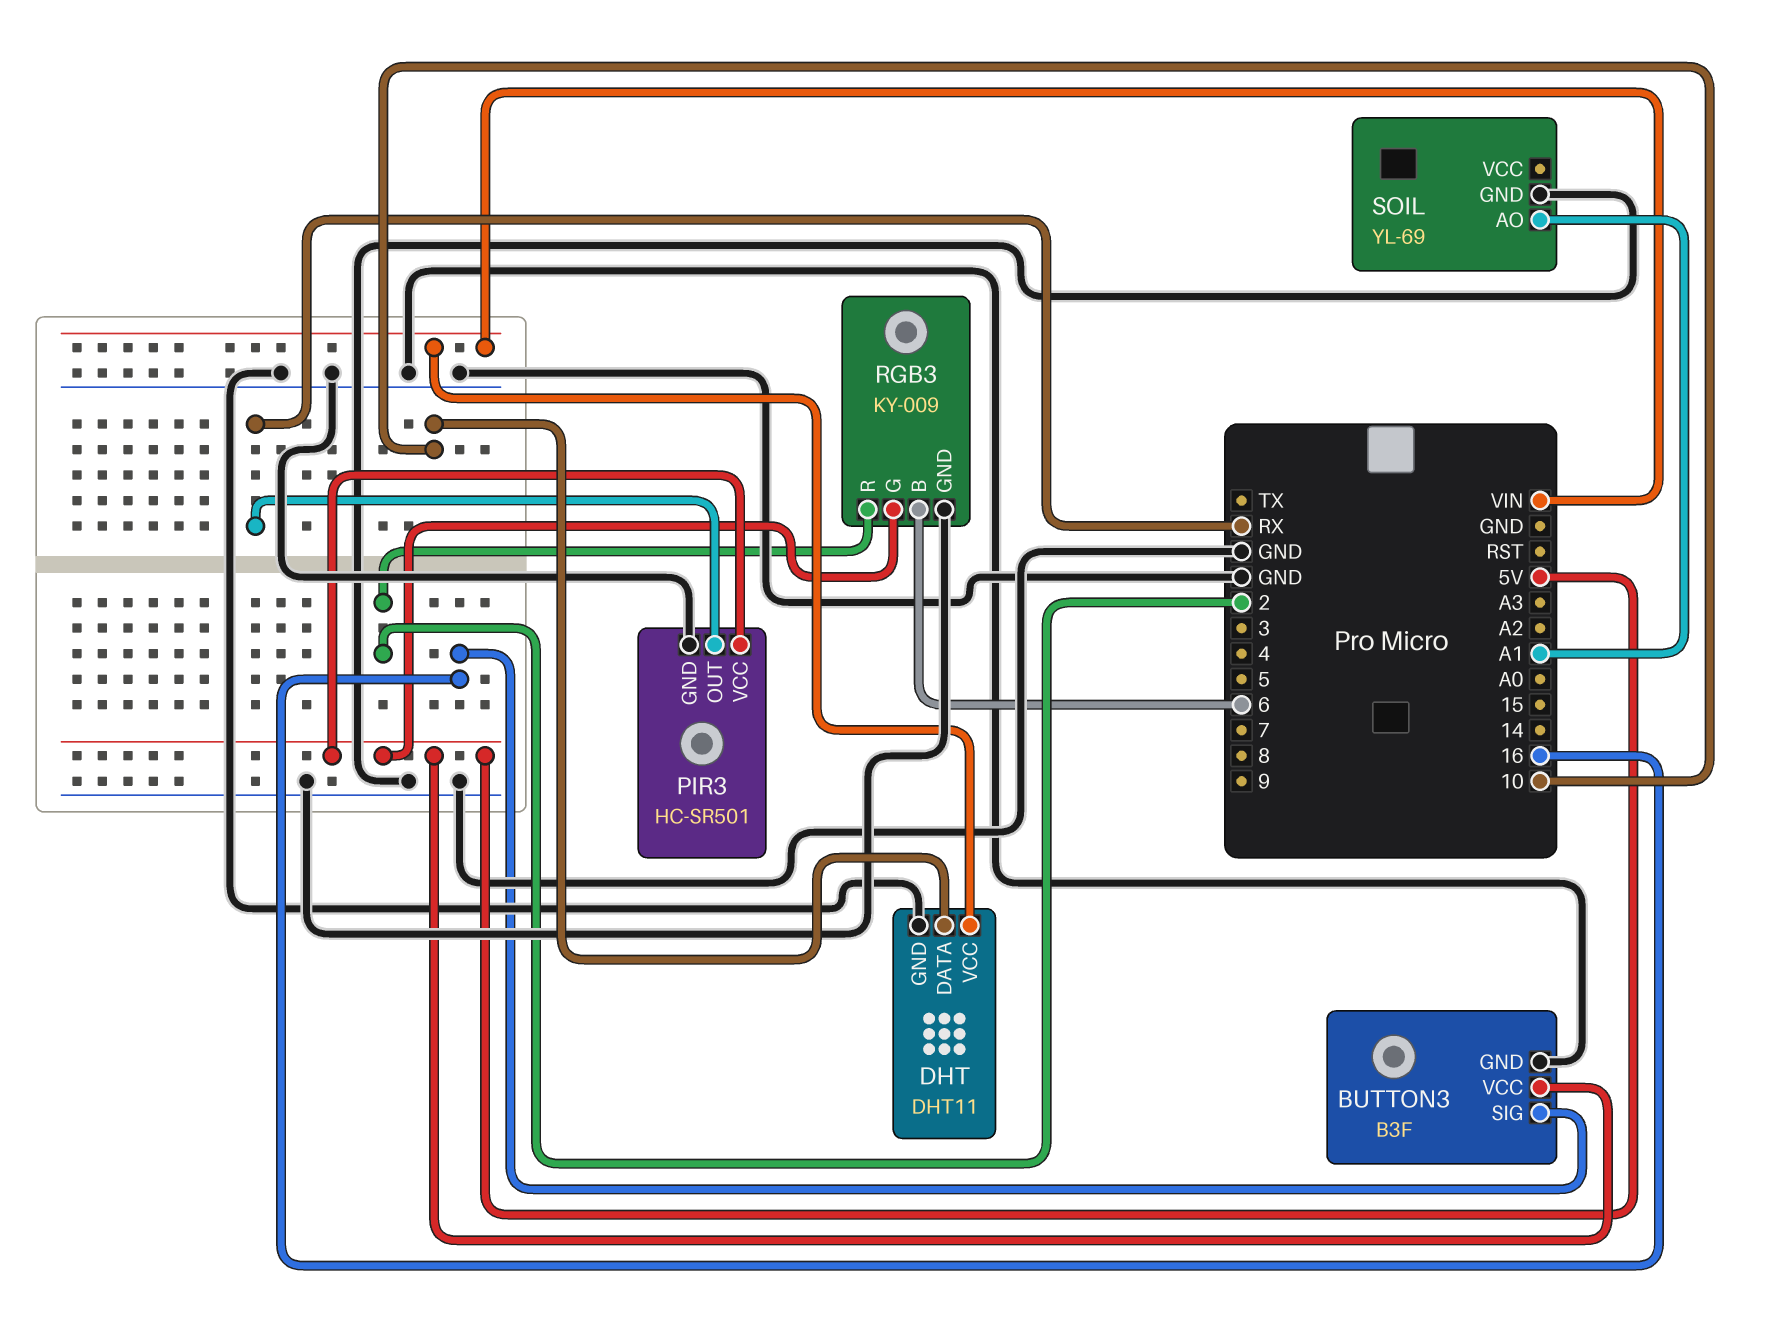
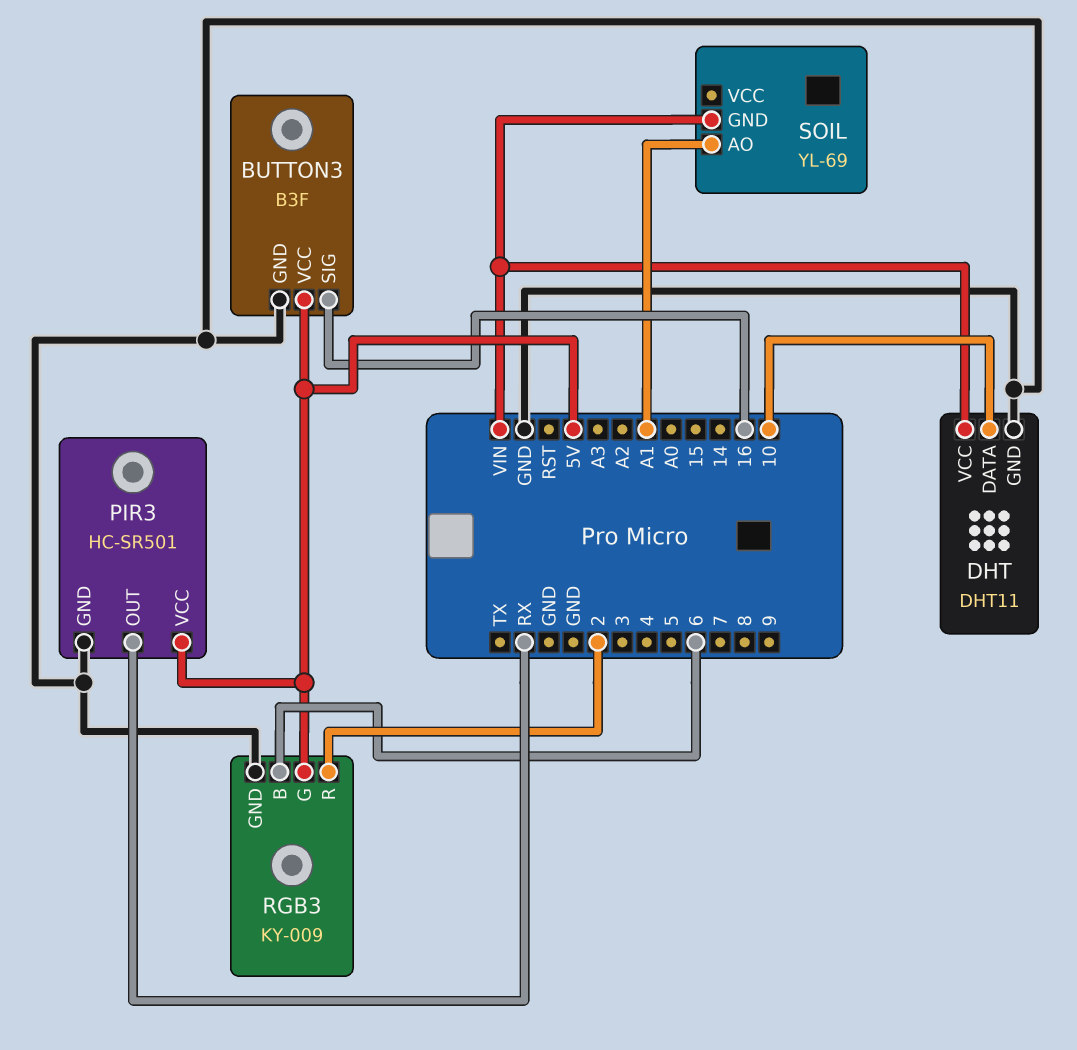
SOIL pin GND: GND -> VIN

